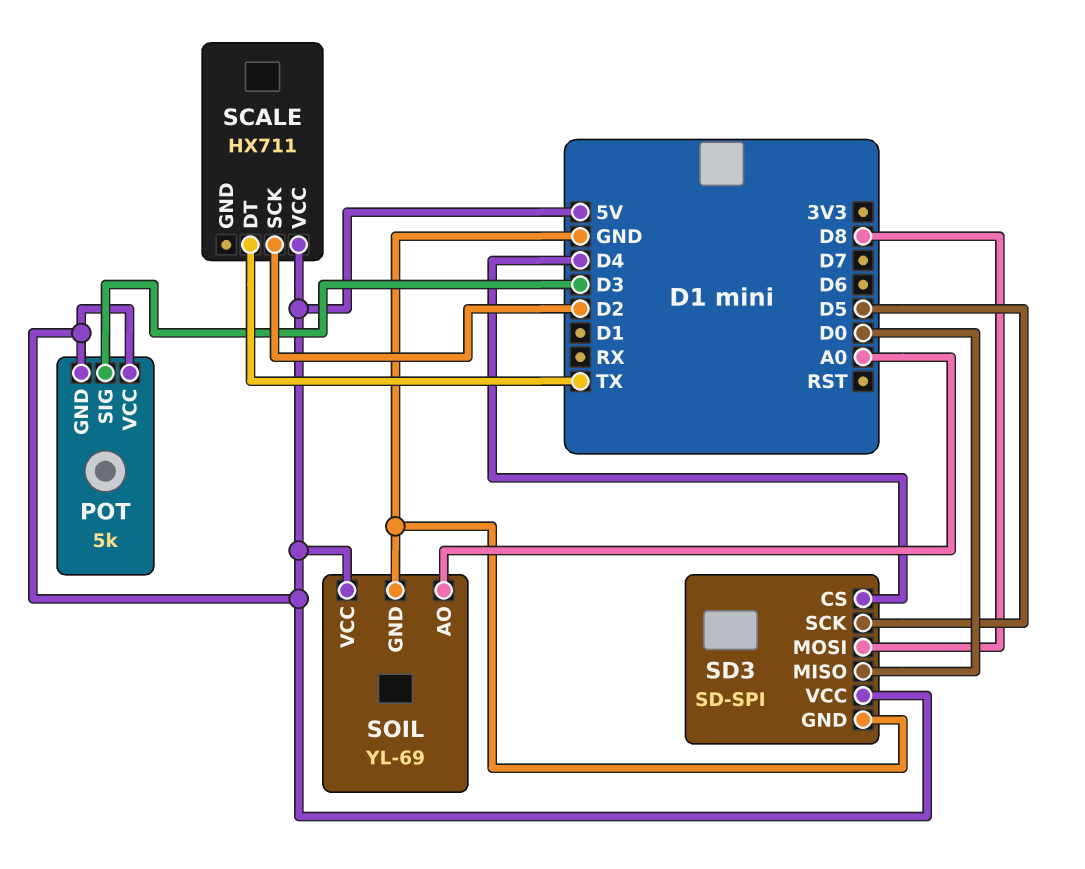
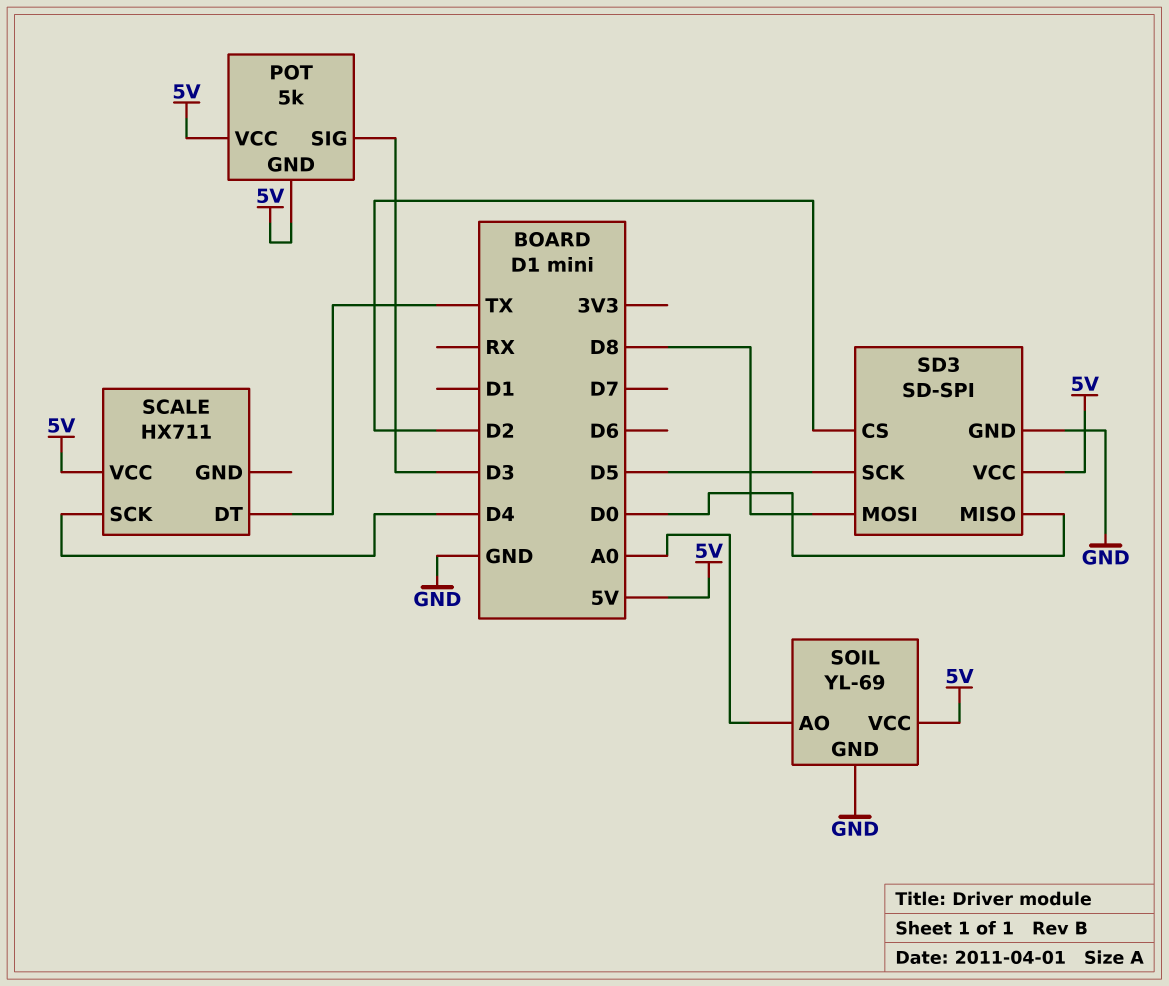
SCALE pin SCK: D2 -> D4
SD3 pin CS: D4 -> D2

